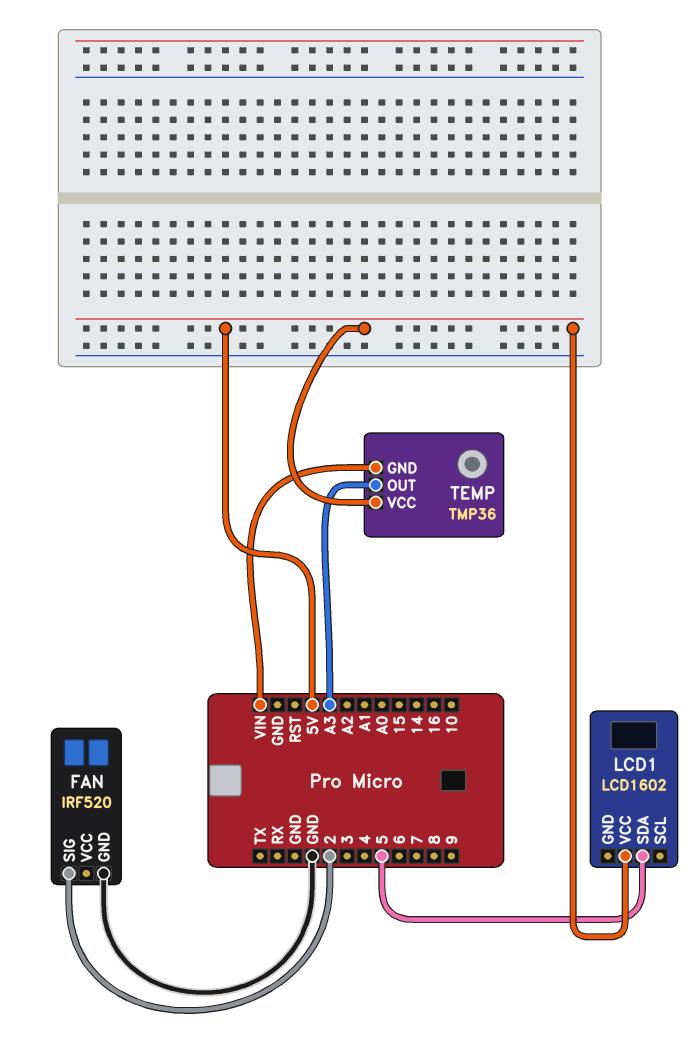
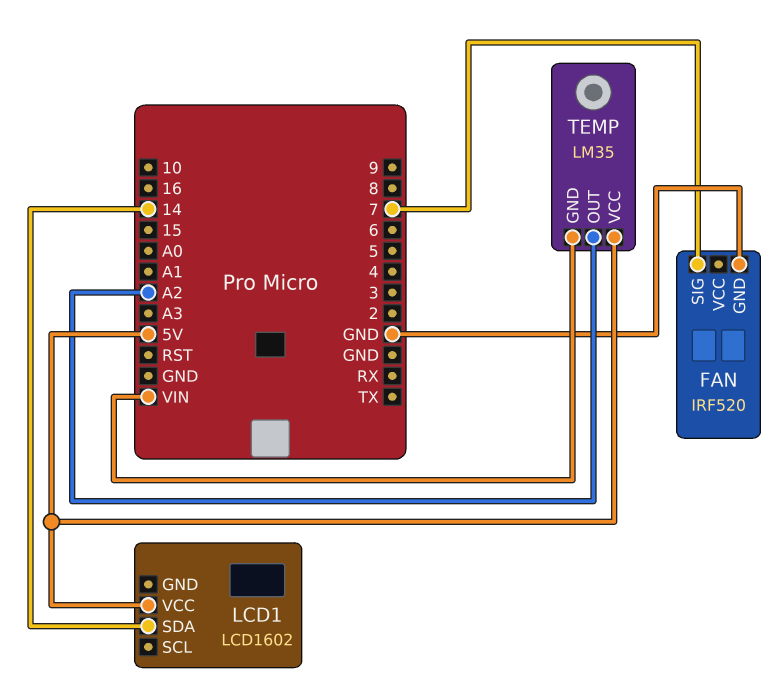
FAN pin SIG: 2 -> 7
LCD1 pin SDA: 5 -> 14
TEMP: TMP36 -> LM35
TEMP pin OUT: A3 -> A2

